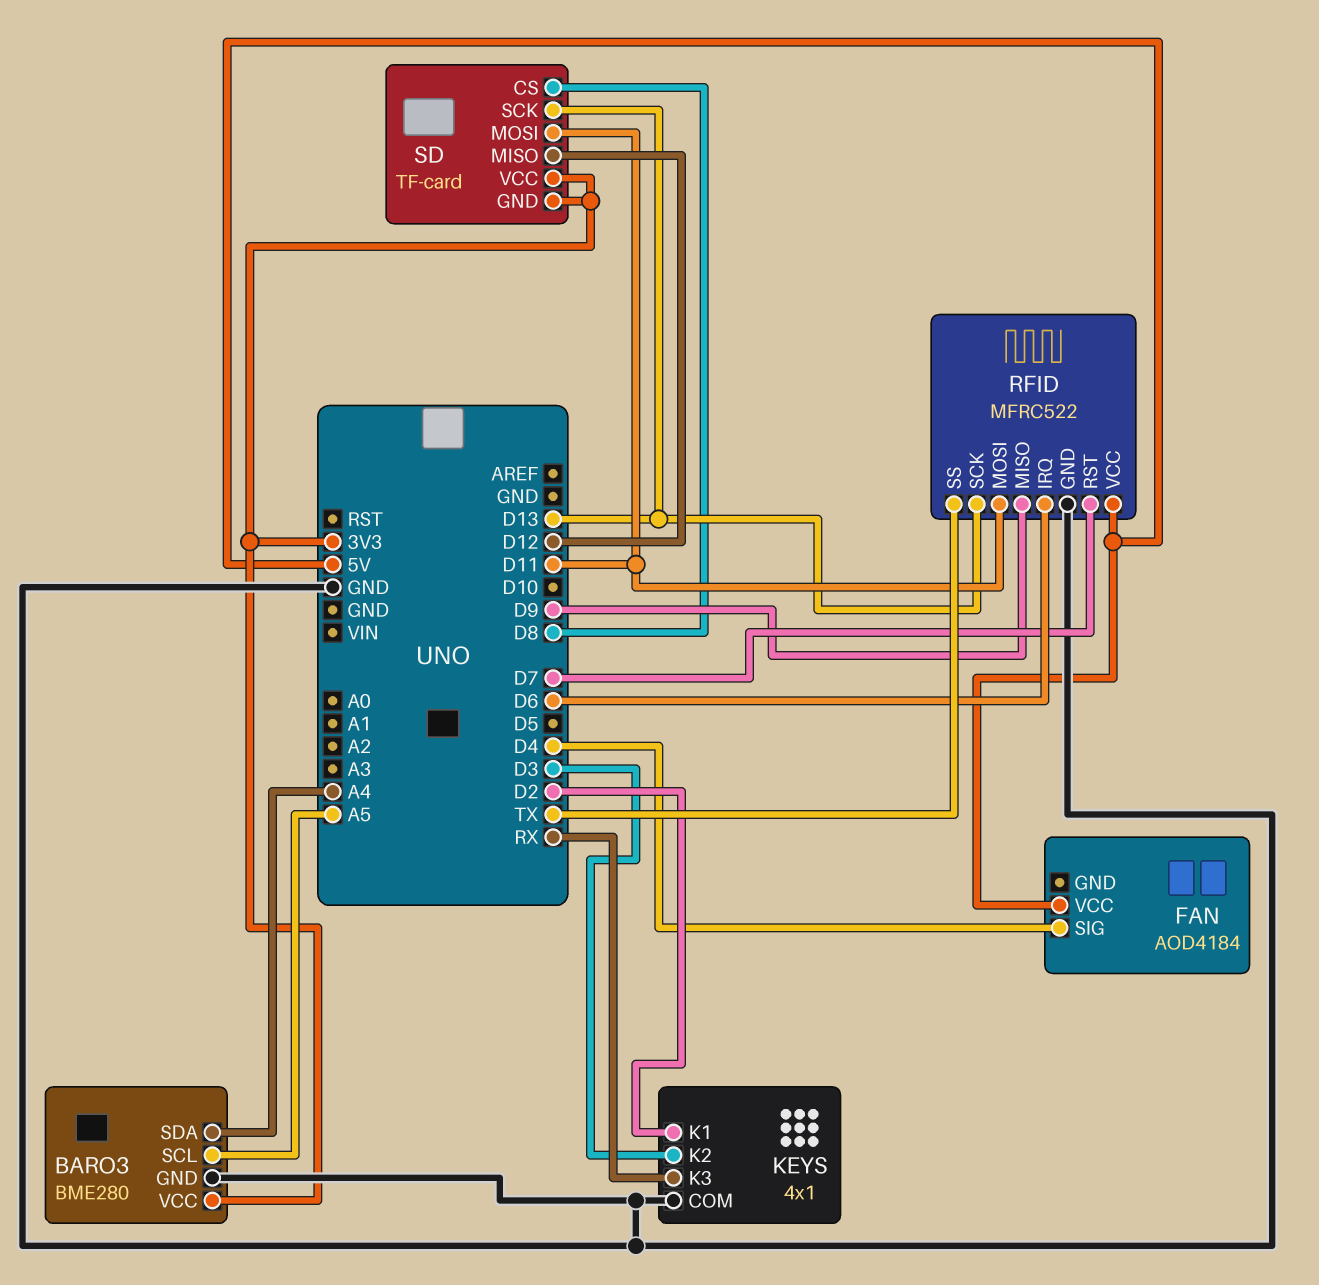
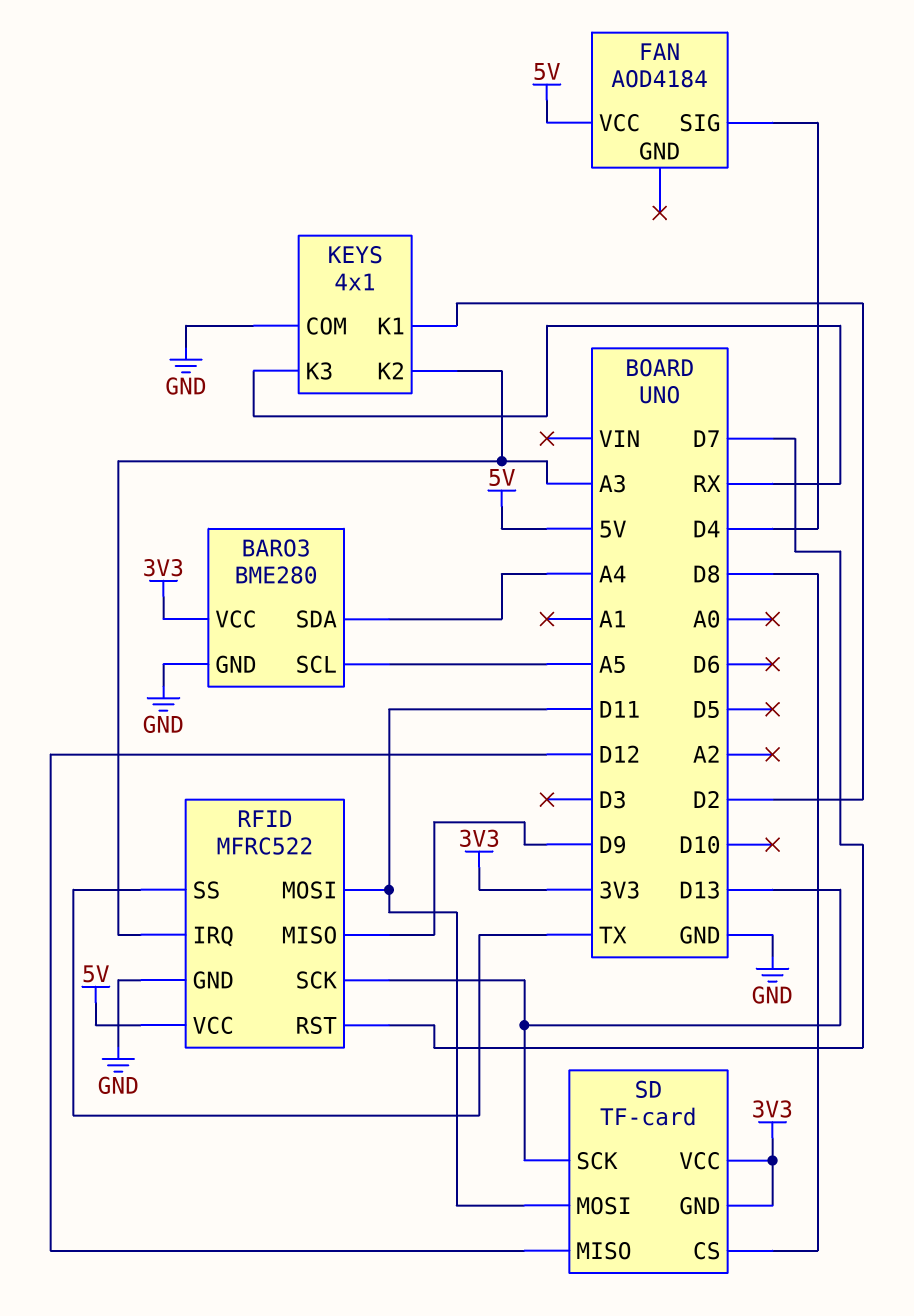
KEYS pin K2: D3 -> A3
RFID pin IRQ: D6 -> A3

